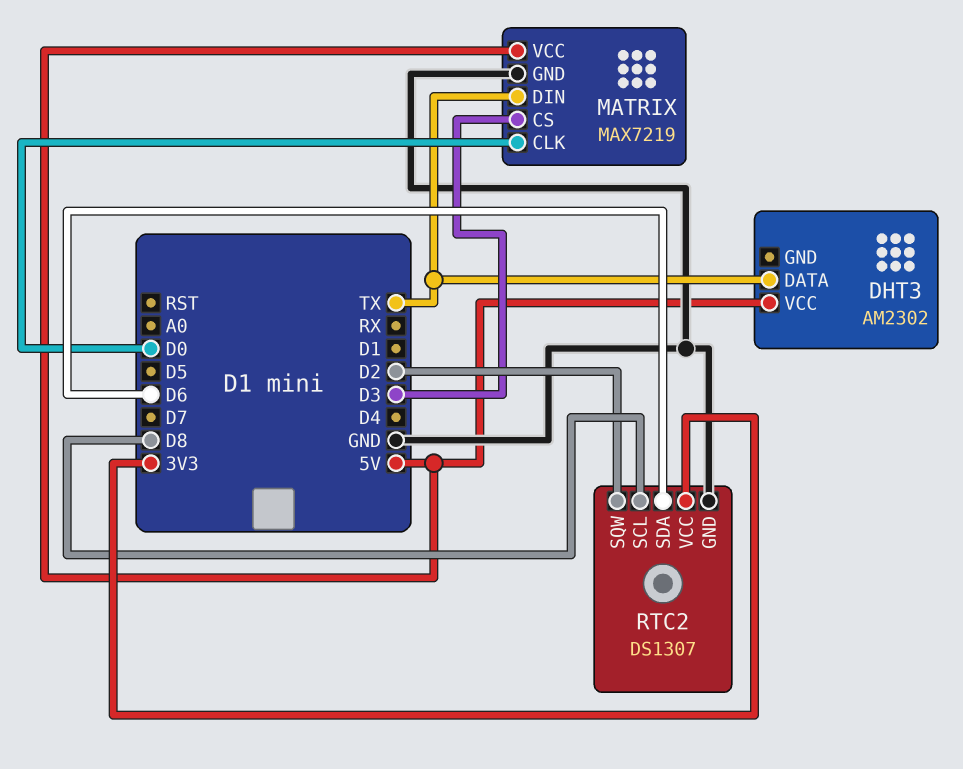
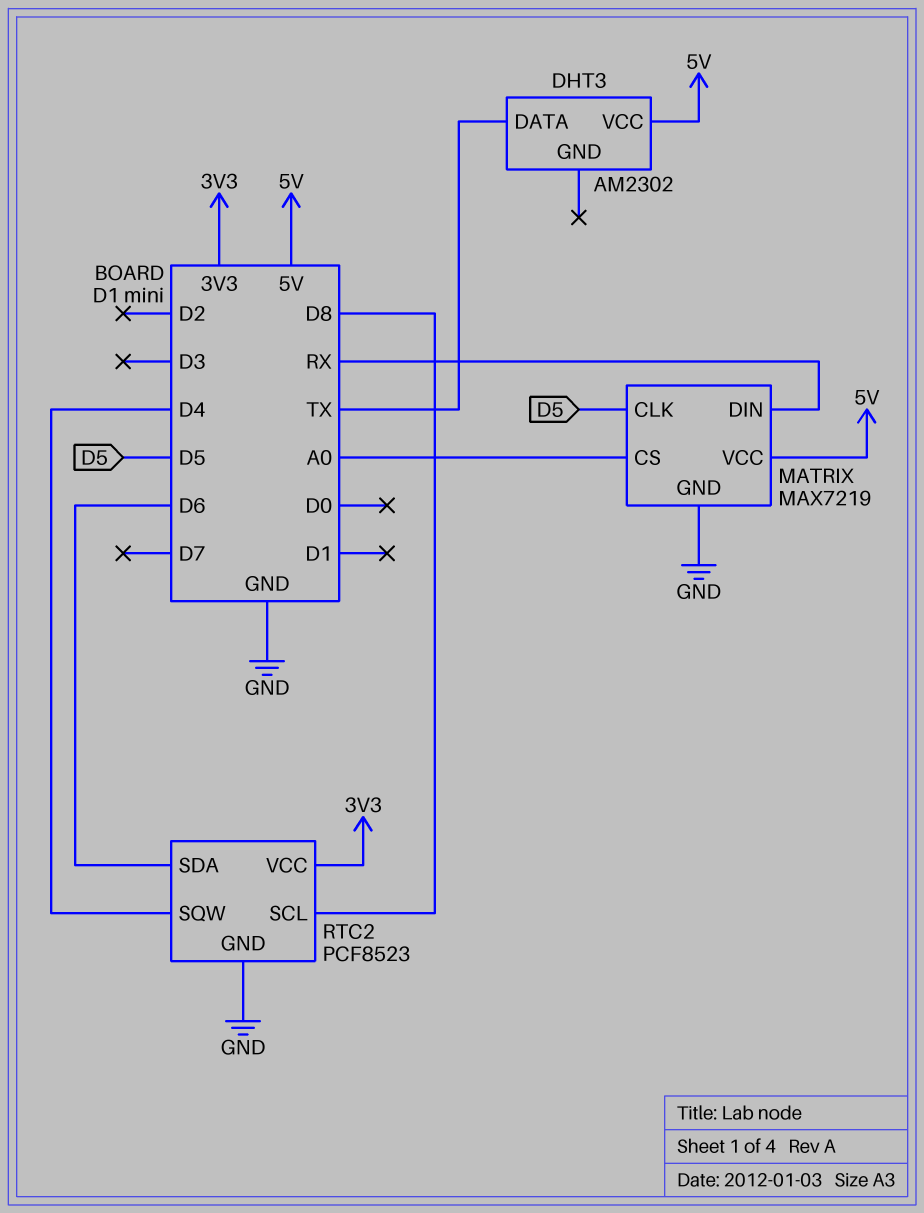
MATRIX pin CLK: D0 -> D5
MATRIX pin CS: D3 -> A0
MATRIX pin DIN: TX -> RX
RTC2: DS1307 -> PCF8523
RTC2 pin SQW: D2 -> D4

